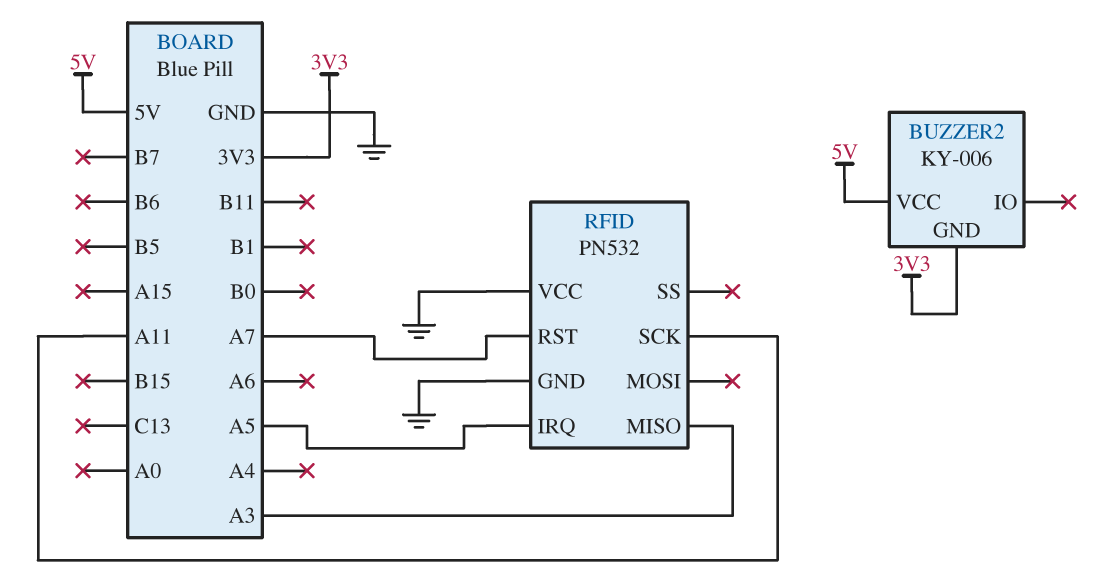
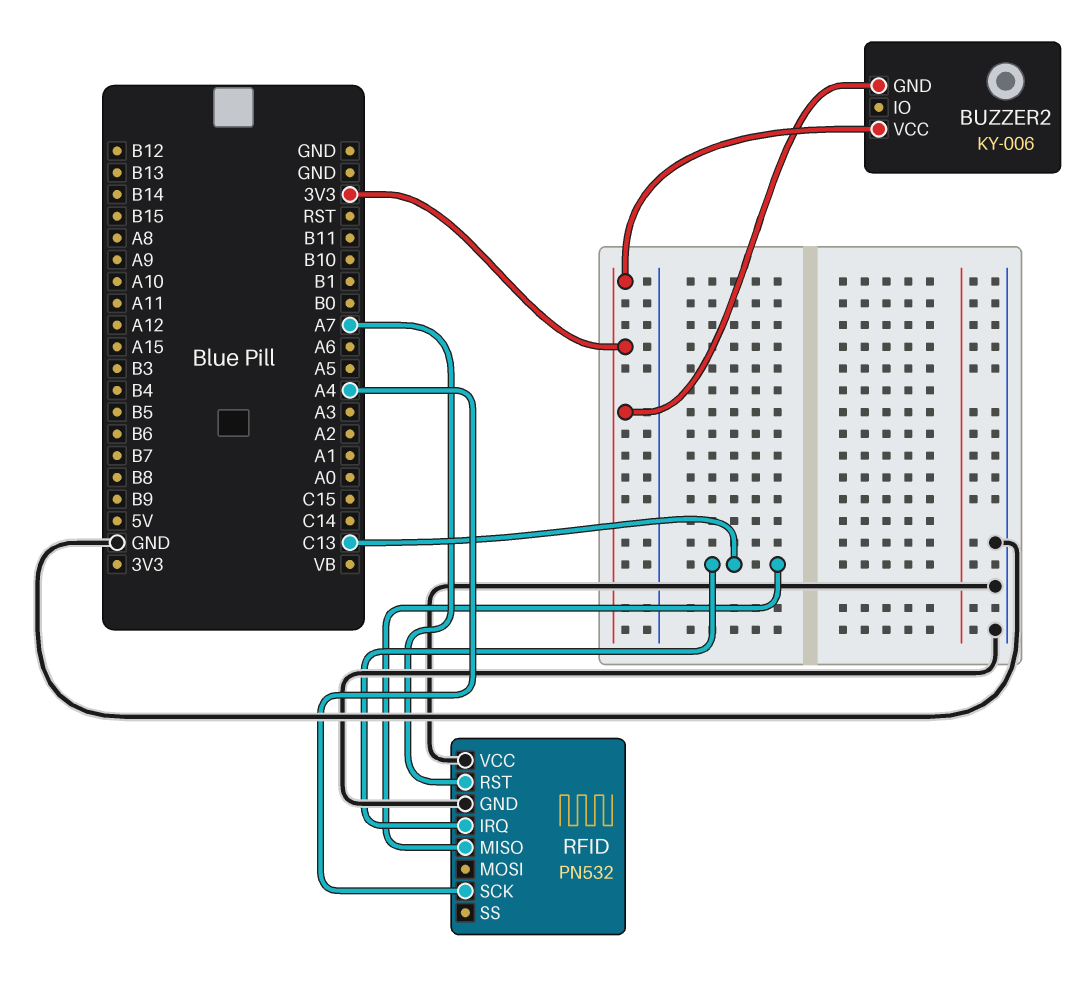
BUZZER2 pin VCC: 5V -> 3V3
RFID pin IRQ: A5 -> C13
RFID pin MISO: A3 -> C13
RFID pin SCK: A11 -> A4

